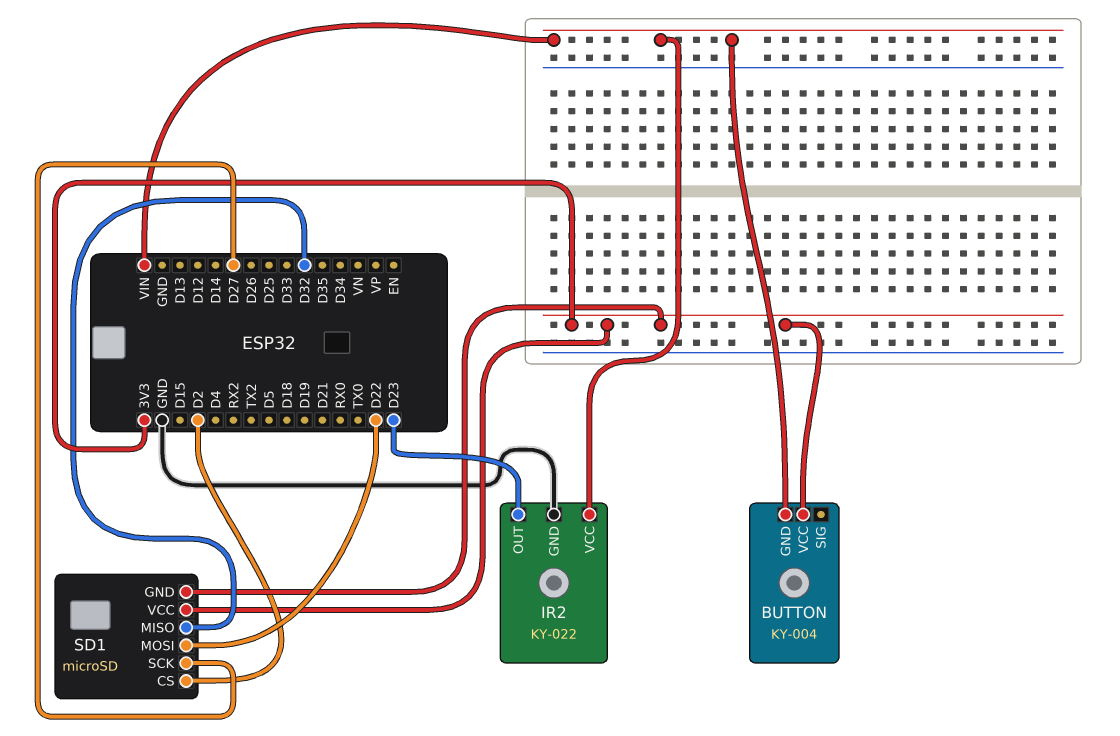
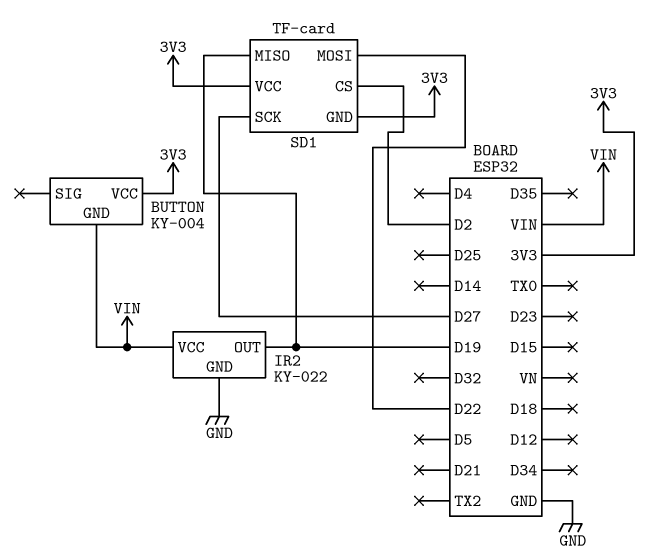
IR2 pin OUT: D23 -> D19
SD1: microSD -> TF-card
SD1 pin MISO: D32 -> D19

